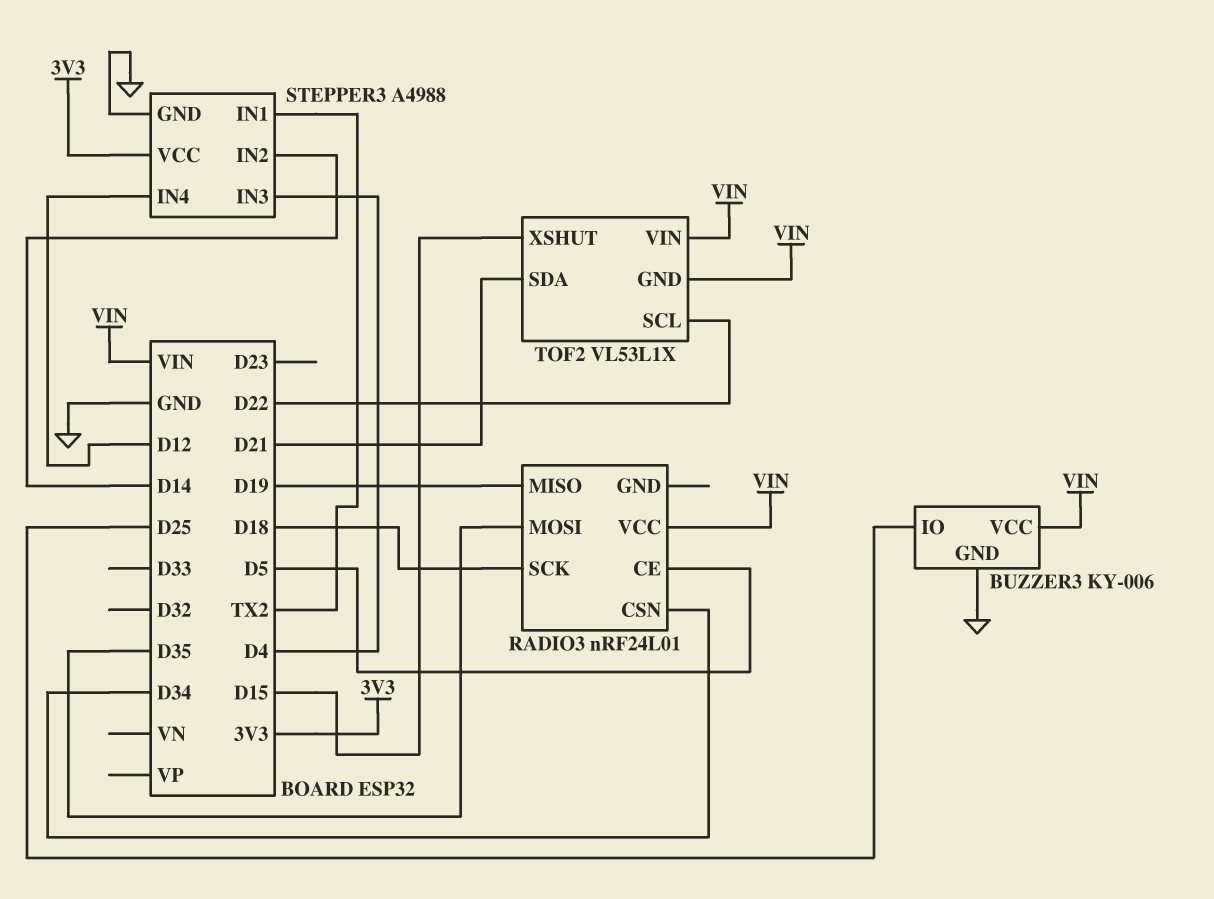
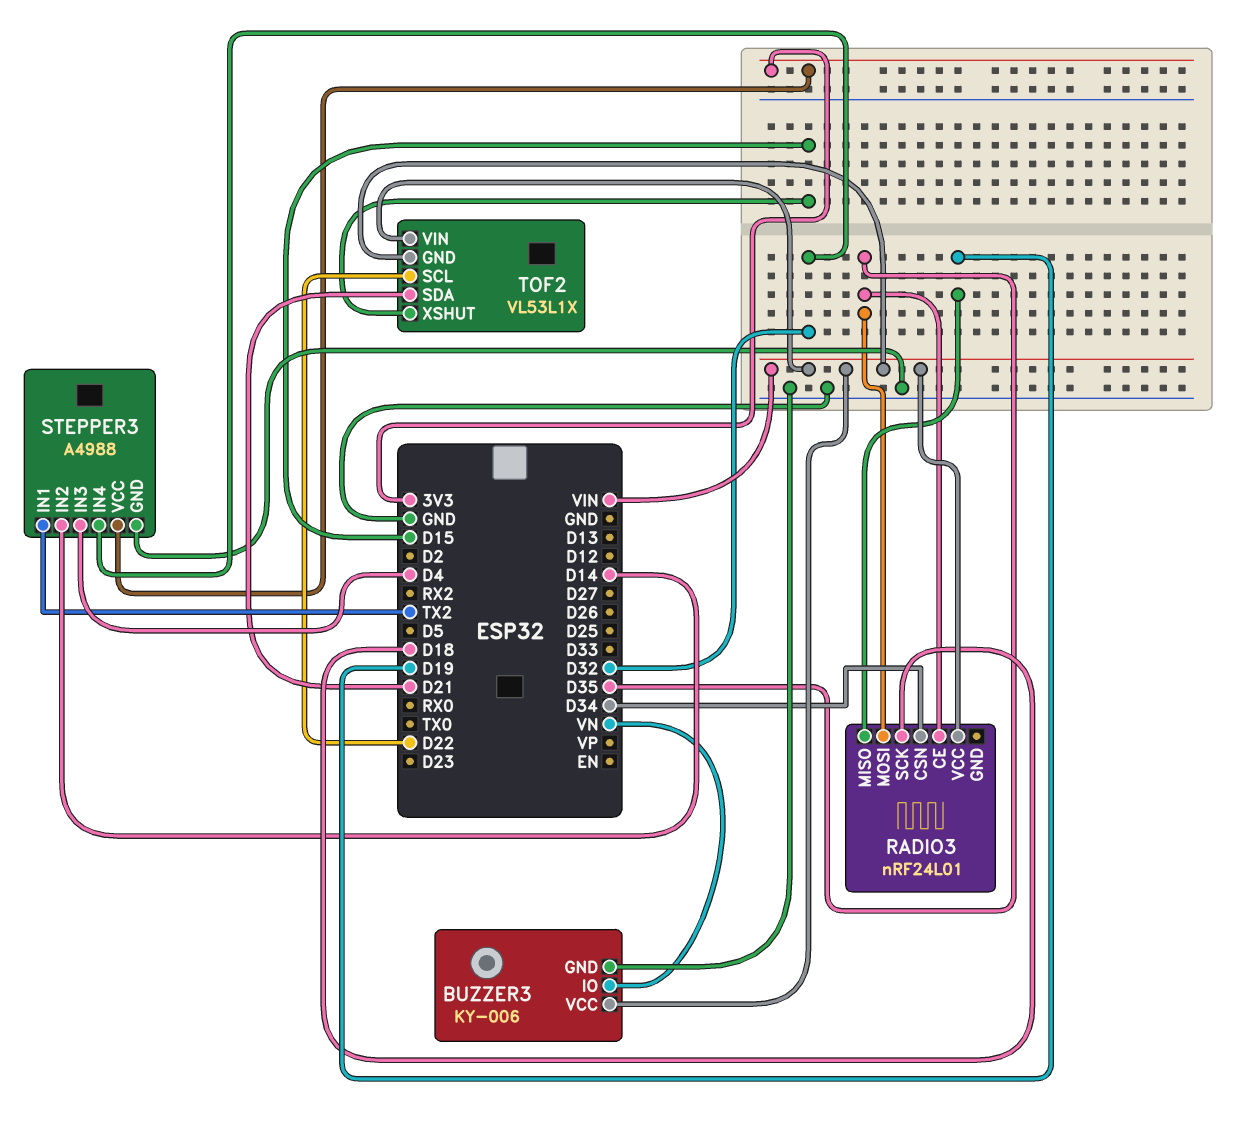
BUZZER3 pin IO: D25 -> VN
RADIO3 pin CE: D5 -> D35
STEPPER3 pin IN4: D12 -> D32

